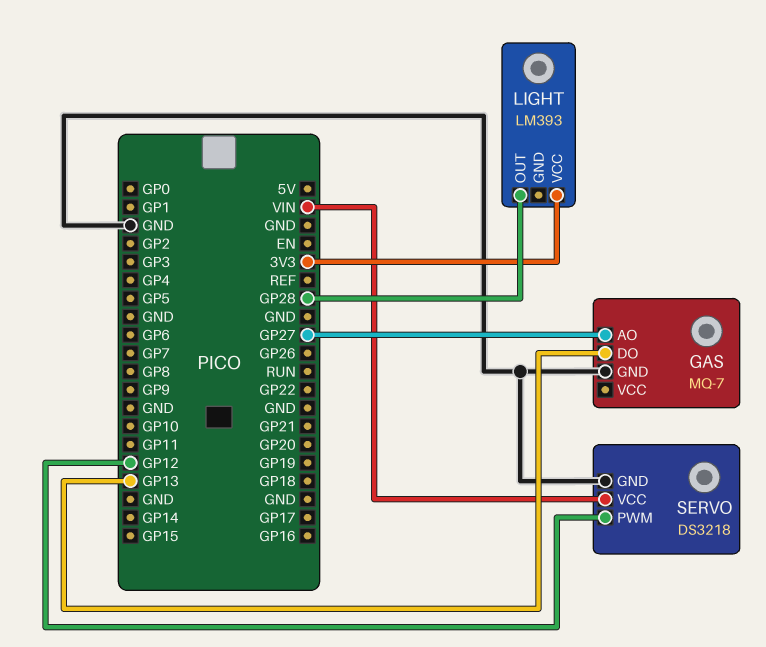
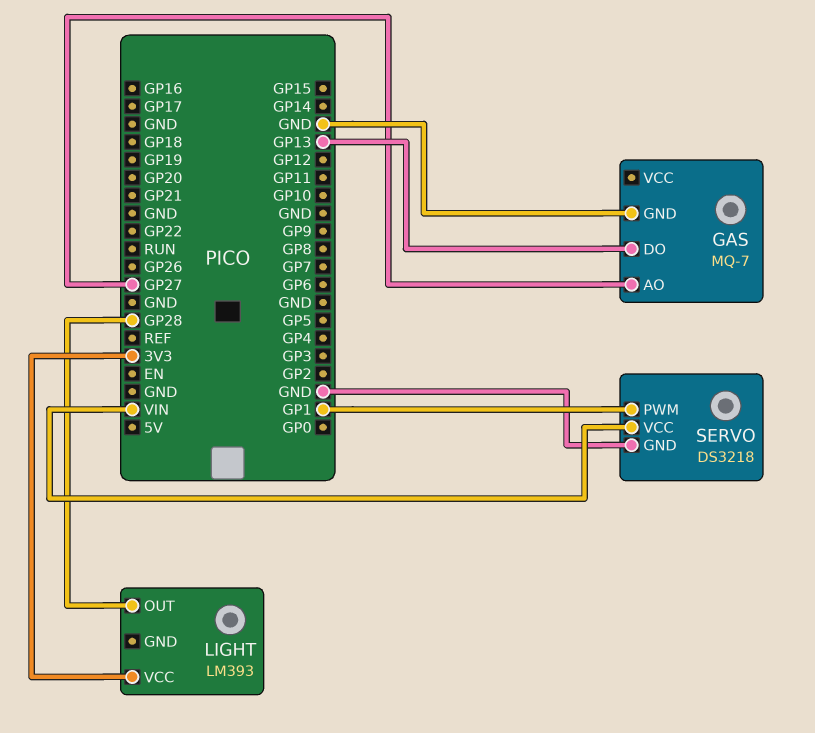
SERVO pin PWM: GP12 -> GP1

